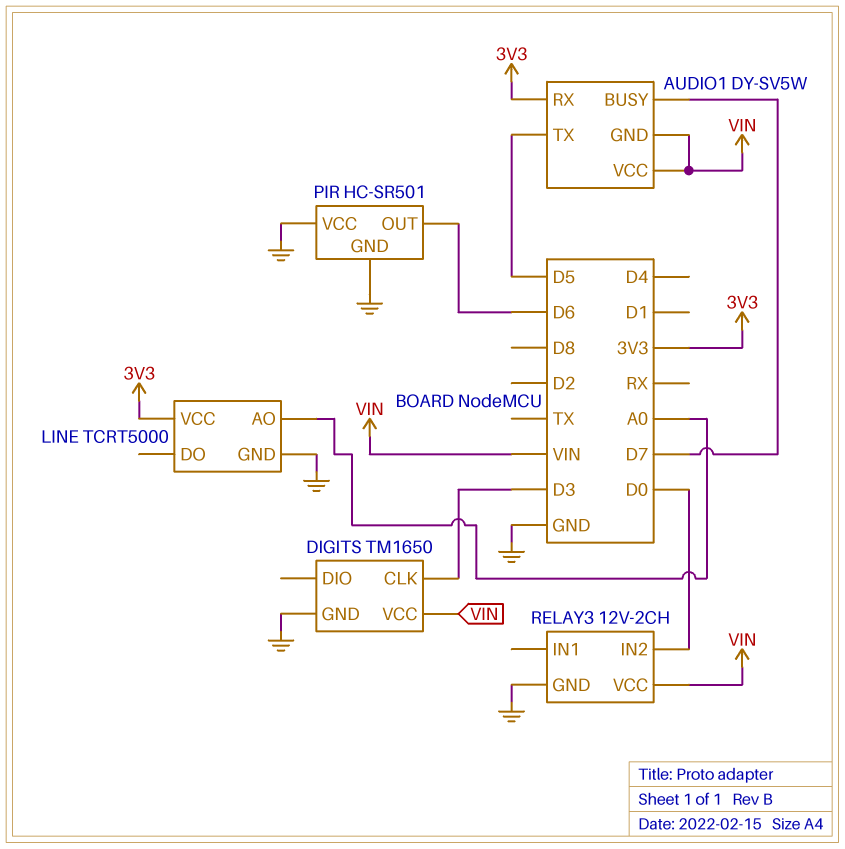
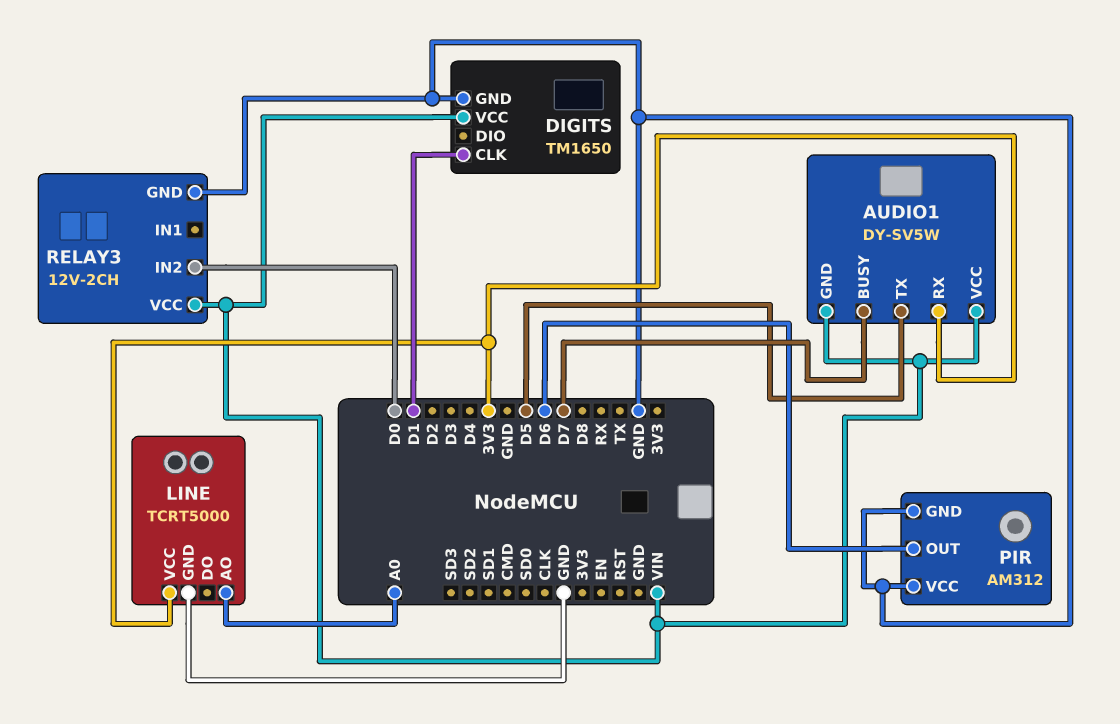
DIGITS pin CLK: D3 -> D1
PIR: HC-SR501 -> AM312

